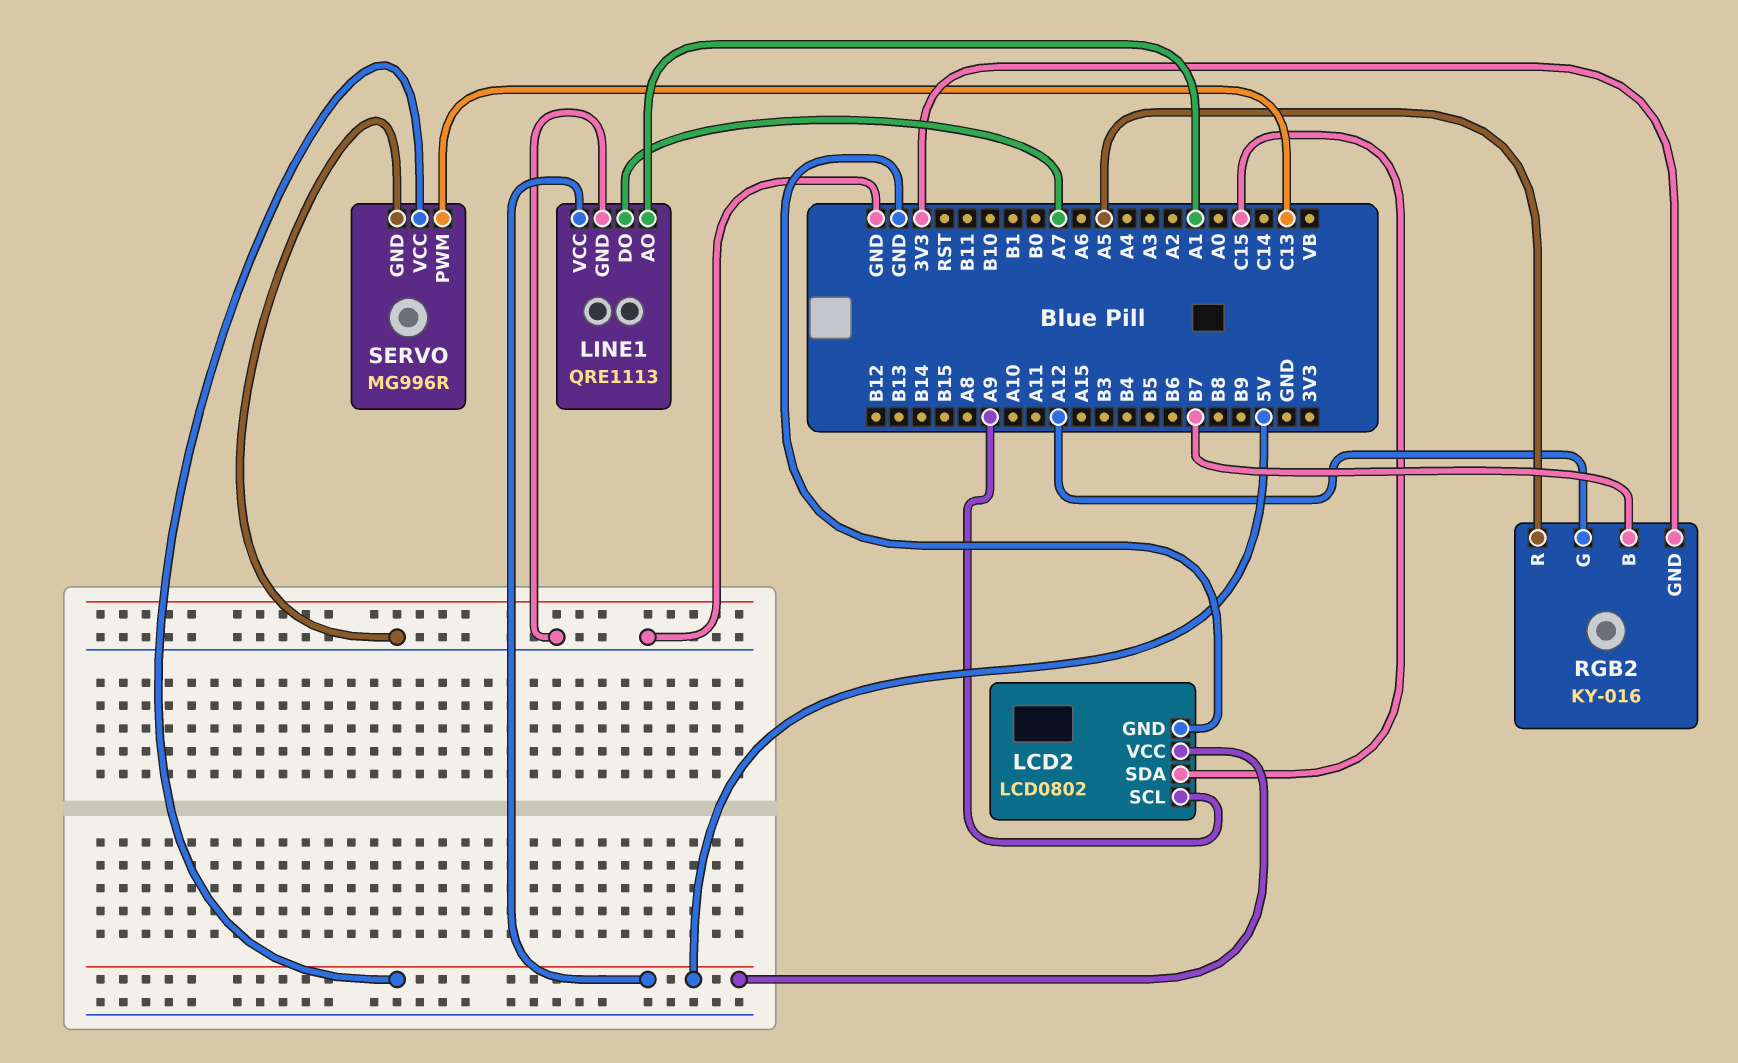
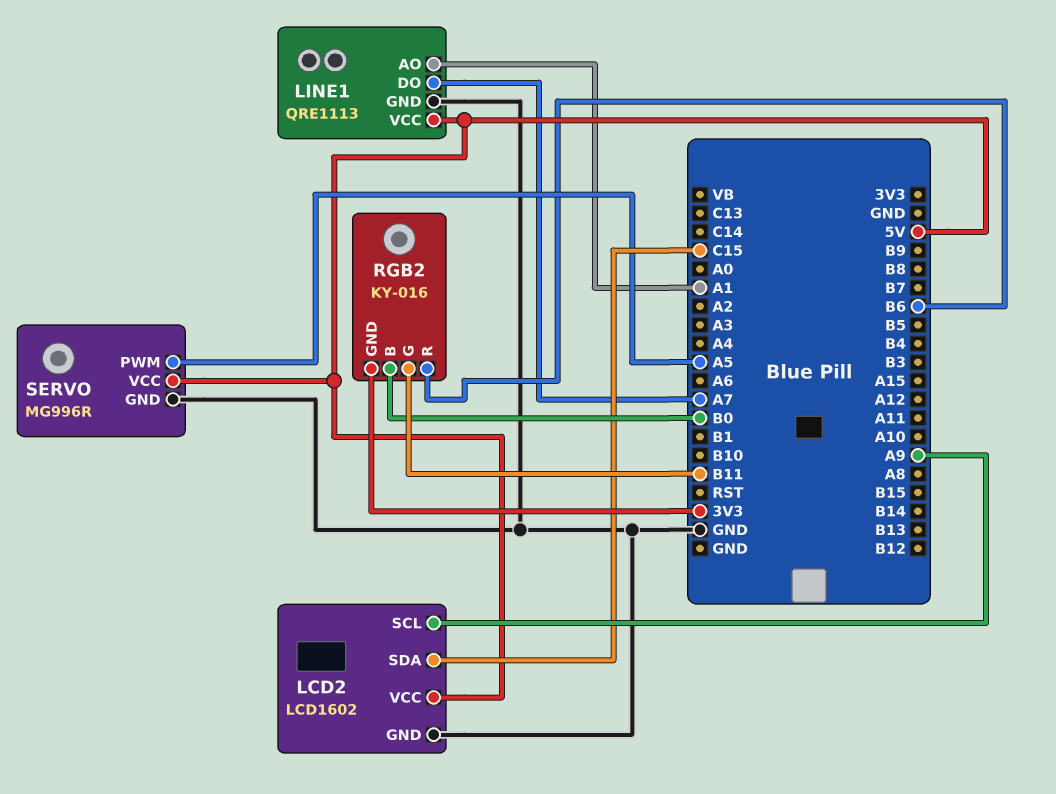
LCD2: LCD0802 -> LCD1602
RGB2 pin B: B7 -> B0
RGB2 pin G: A12 -> B11
RGB2 pin R: A5 -> B6
SERVO pin PWM: C13 -> A5

